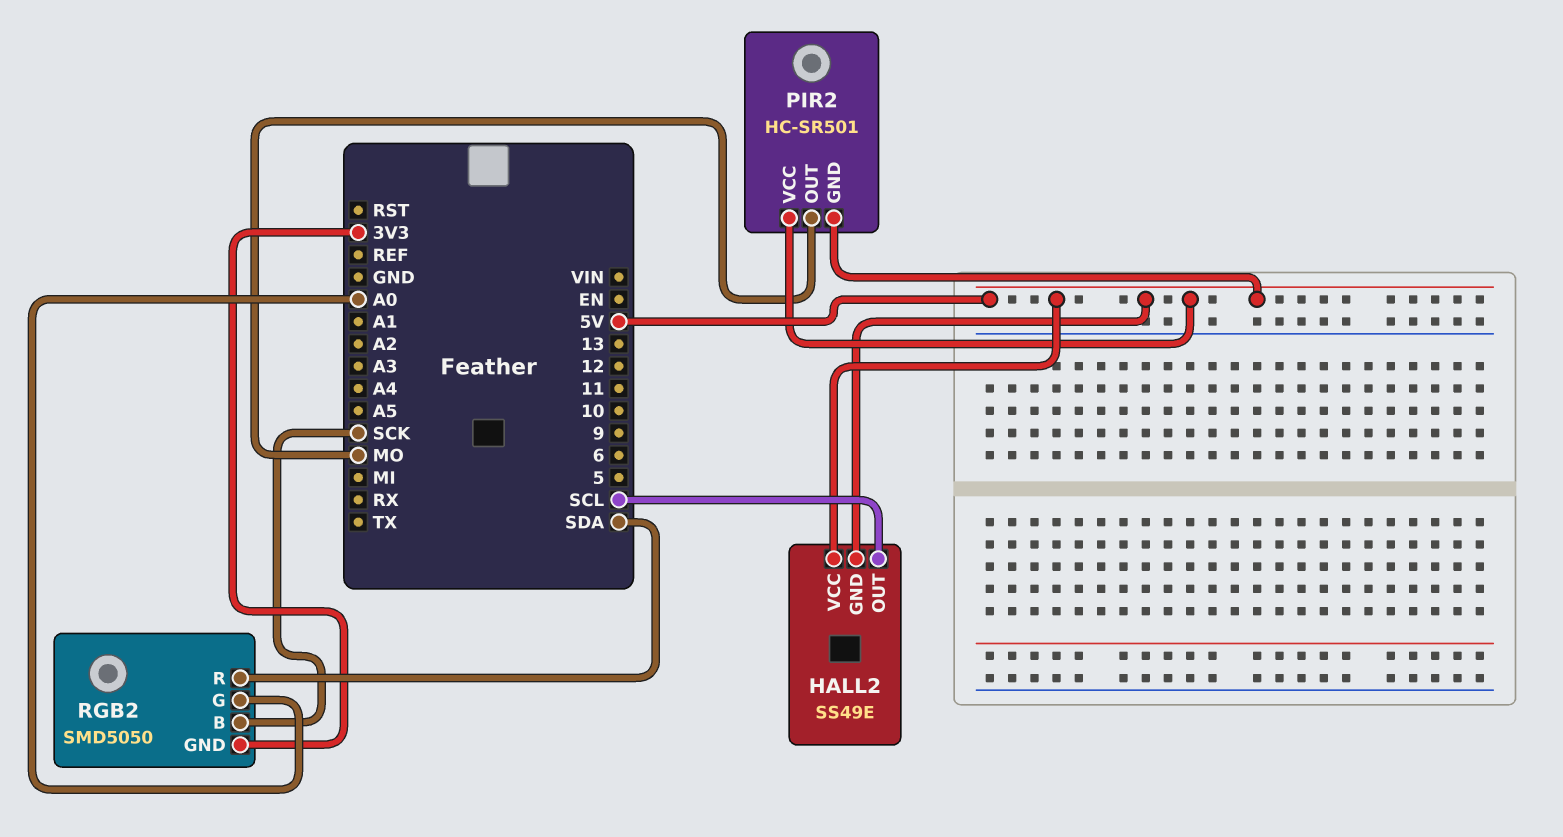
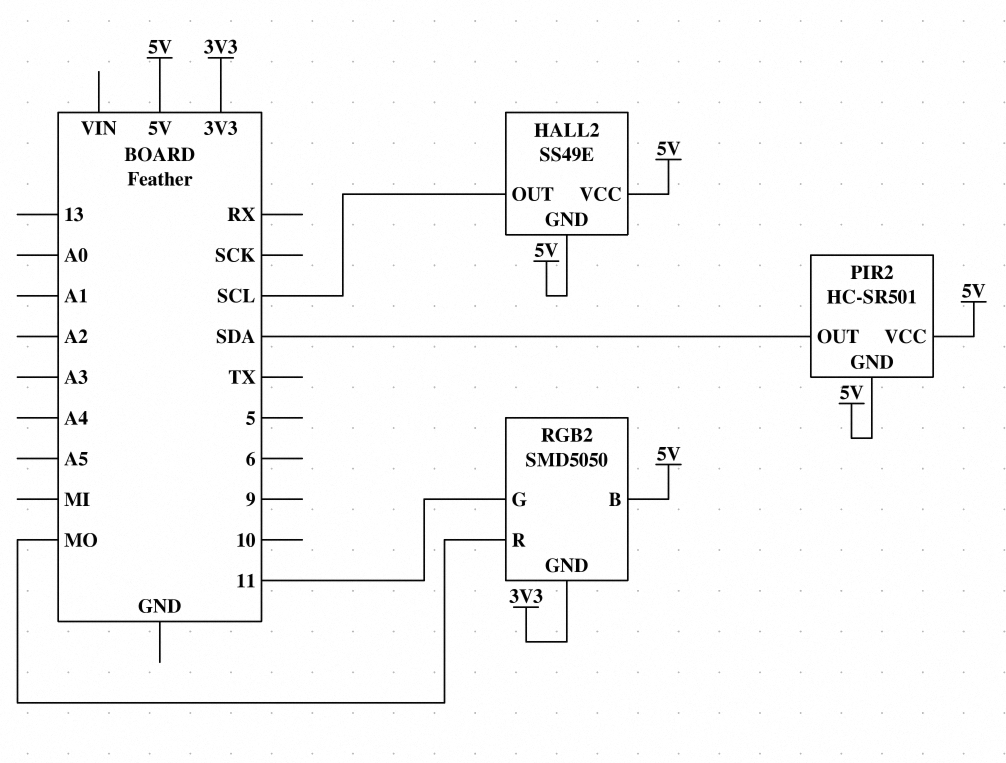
PIR2 pin OUT: MO -> SDA
RGB2 pin B: SCK -> 5V
RGB2 pin G: A0 -> 11
RGB2 pin R: SDA -> MO

